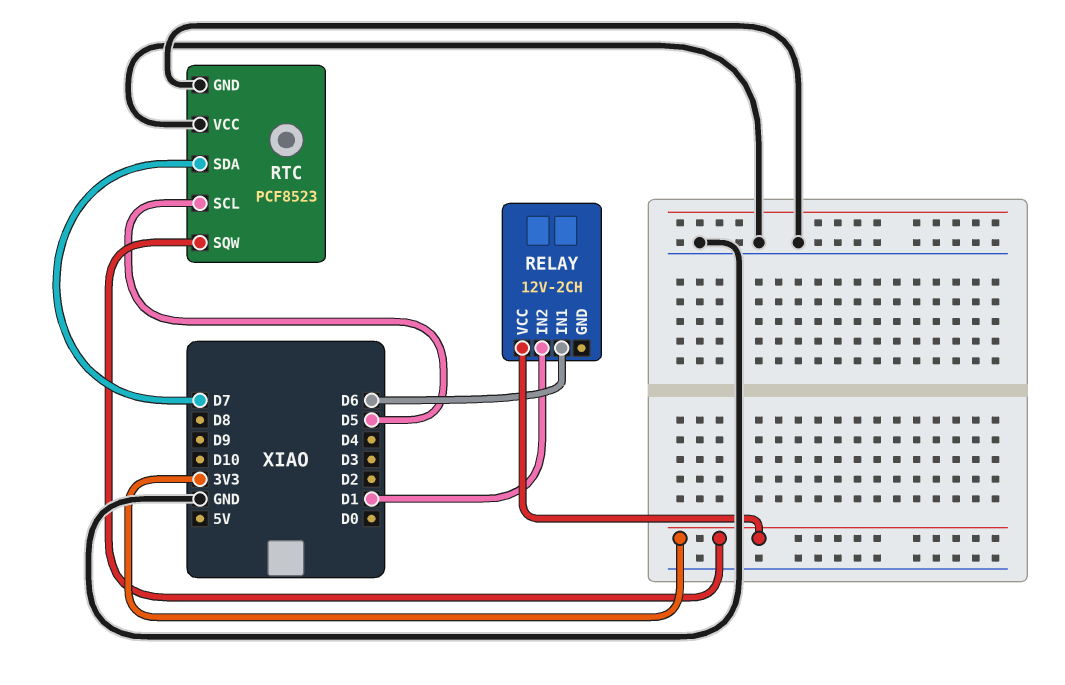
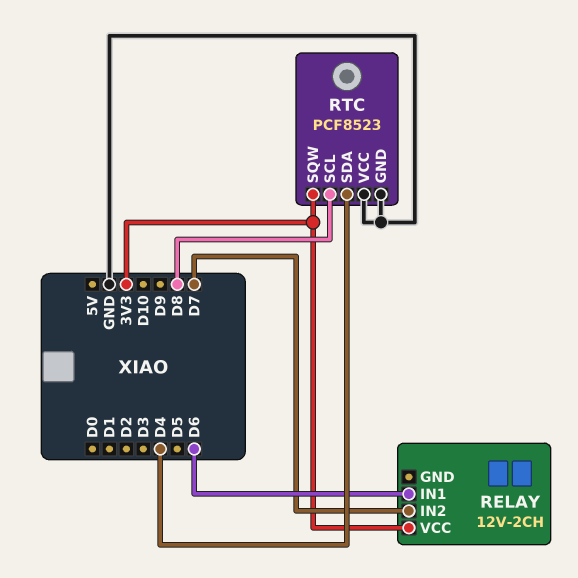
RELAY pin IN2: D1 -> D7
RTC pin SCL: D5 -> D8
RTC pin SDA: D7 -> D4

